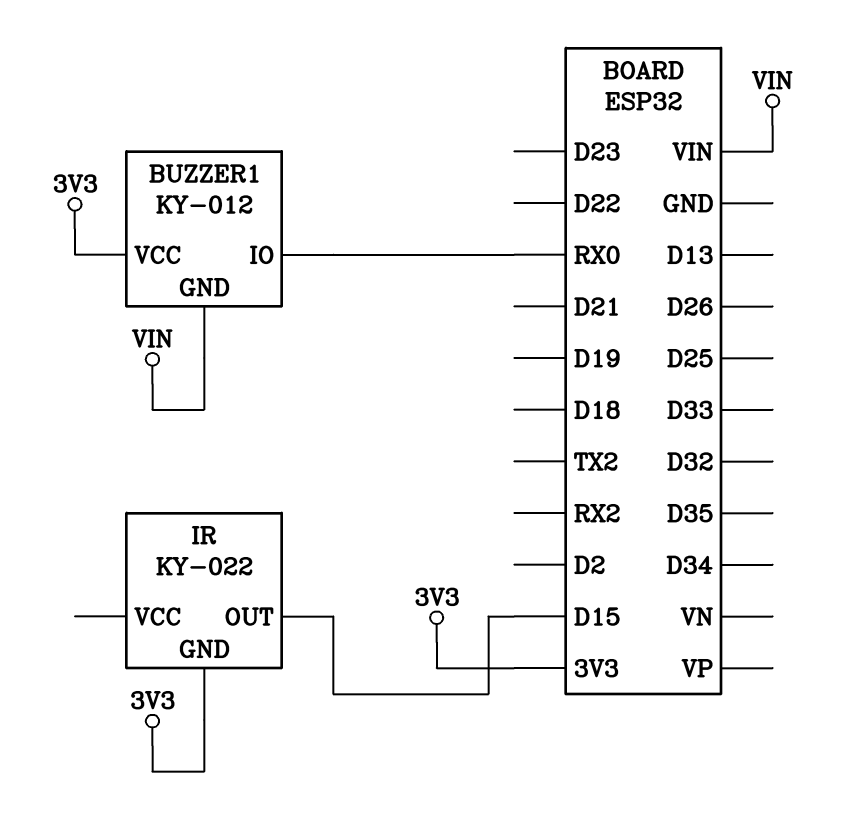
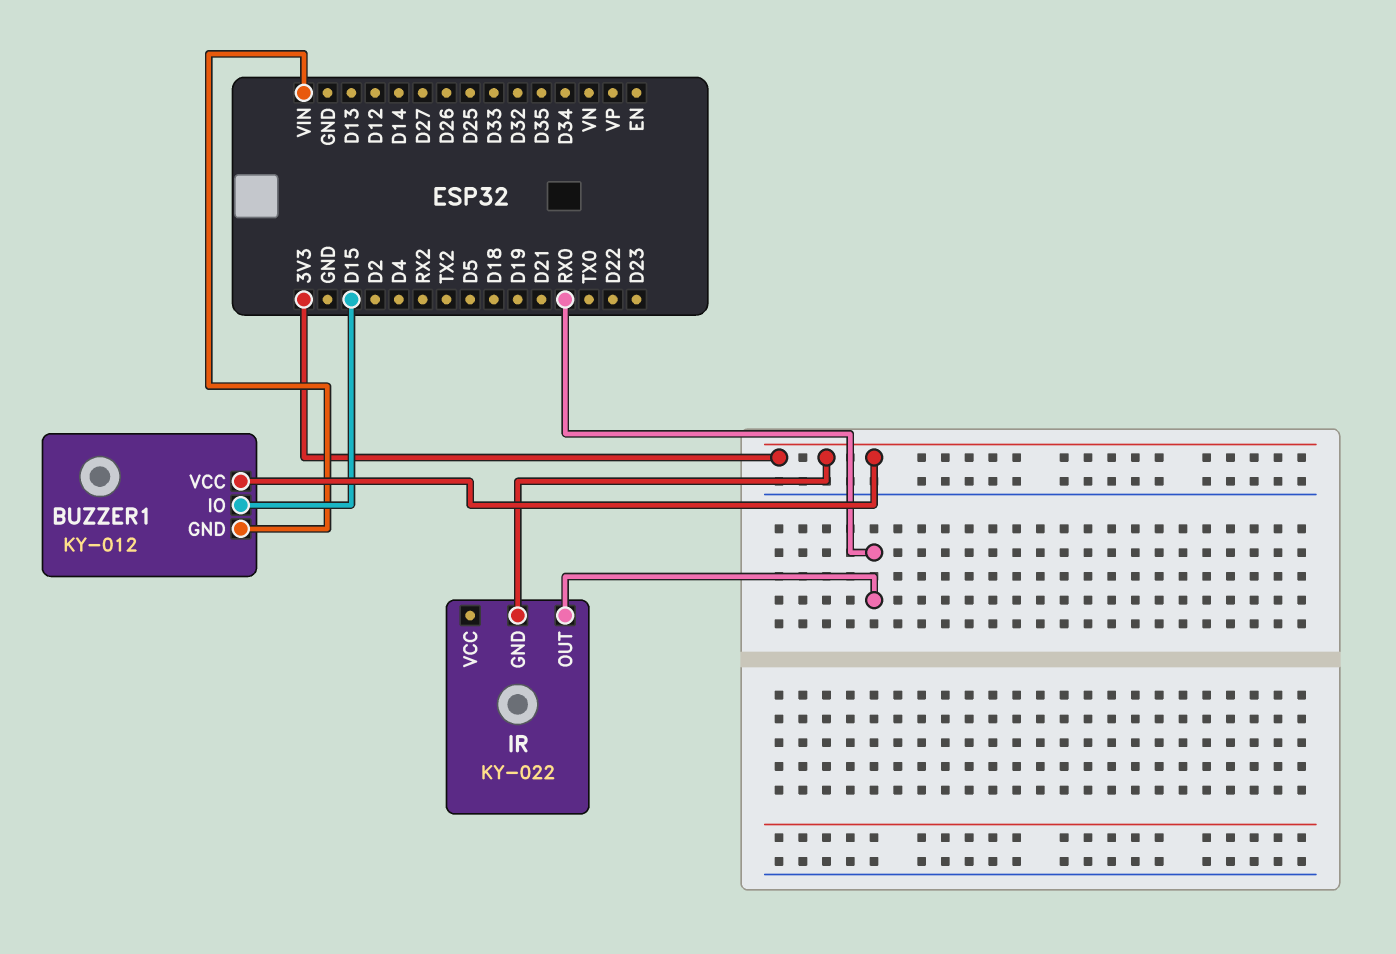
BUZZER1 pin IO: RX0 -> D15
IR pin OUT: D15 -> RX0

